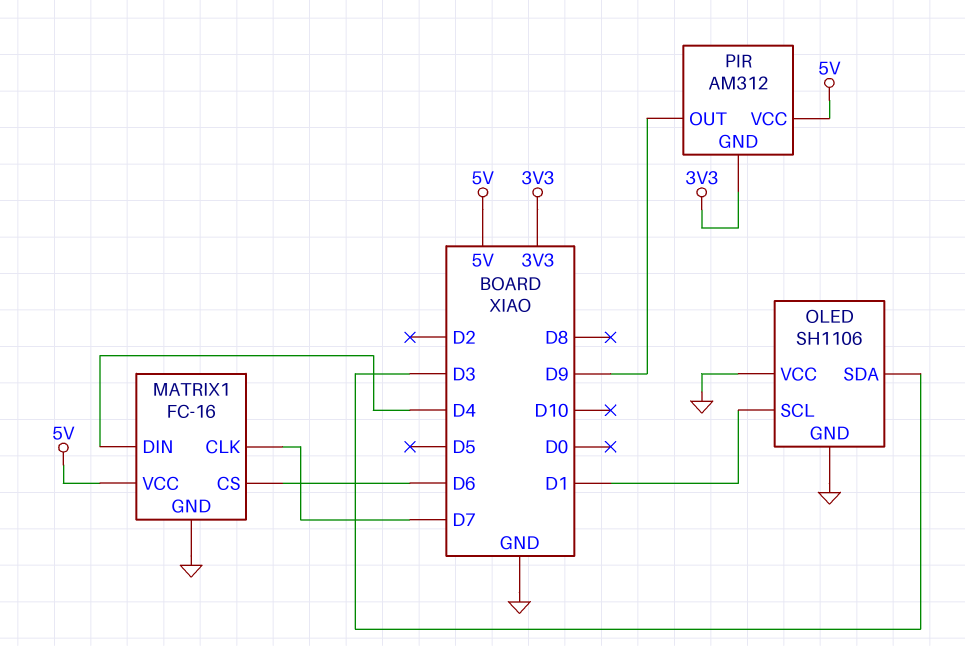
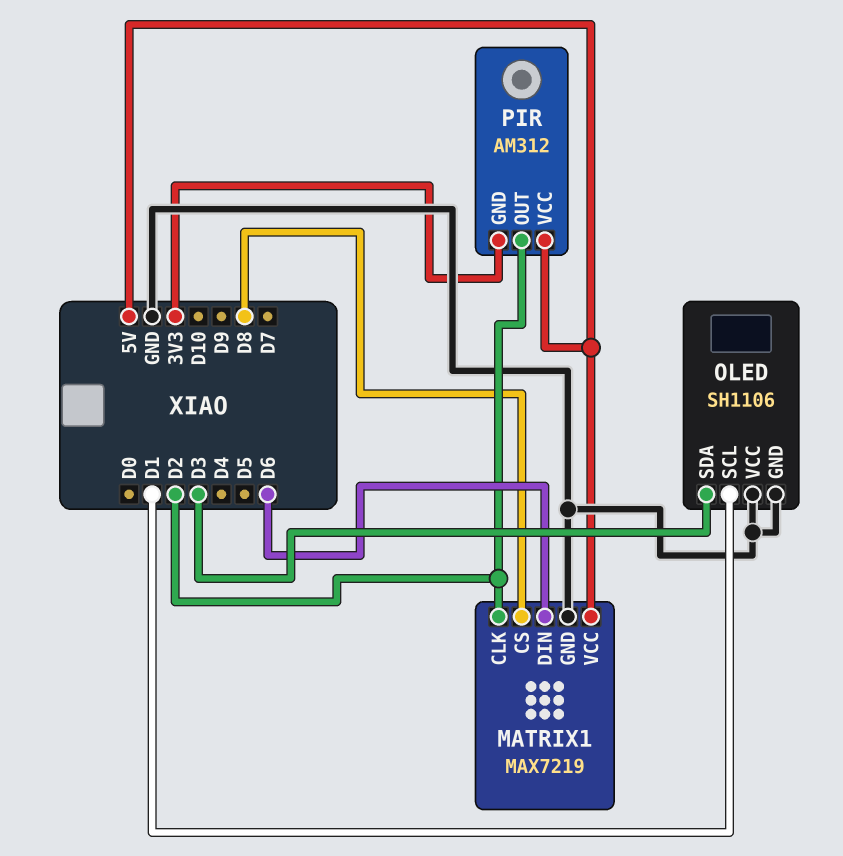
MATRIX1: FC-16 -> MAX7219
MATRIX1 pin CLK: D7 -> D2
MATRIX1 pin CS: D6 -> D8
MATRIX1 pin DIN: D4 -> D6
PIR pin OUT: D9 -> D2

